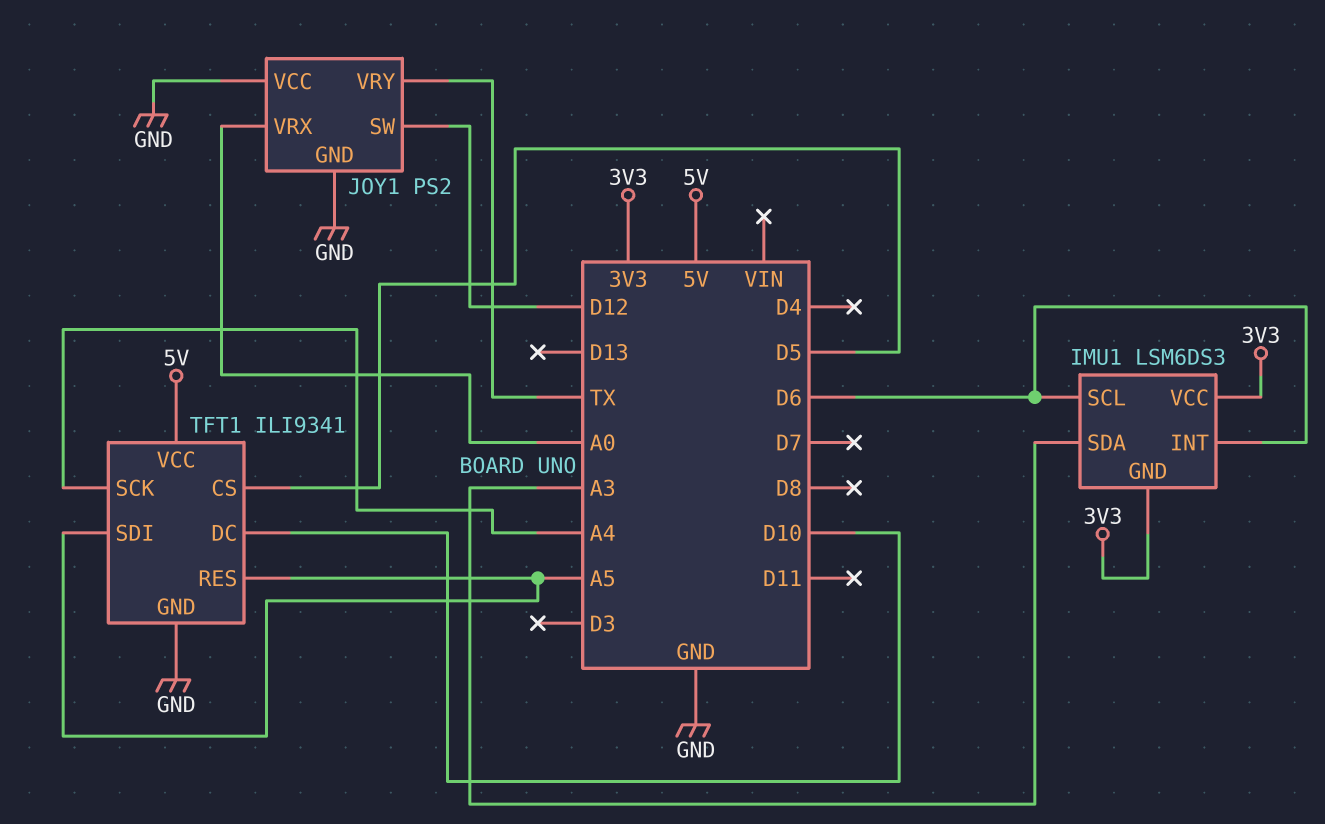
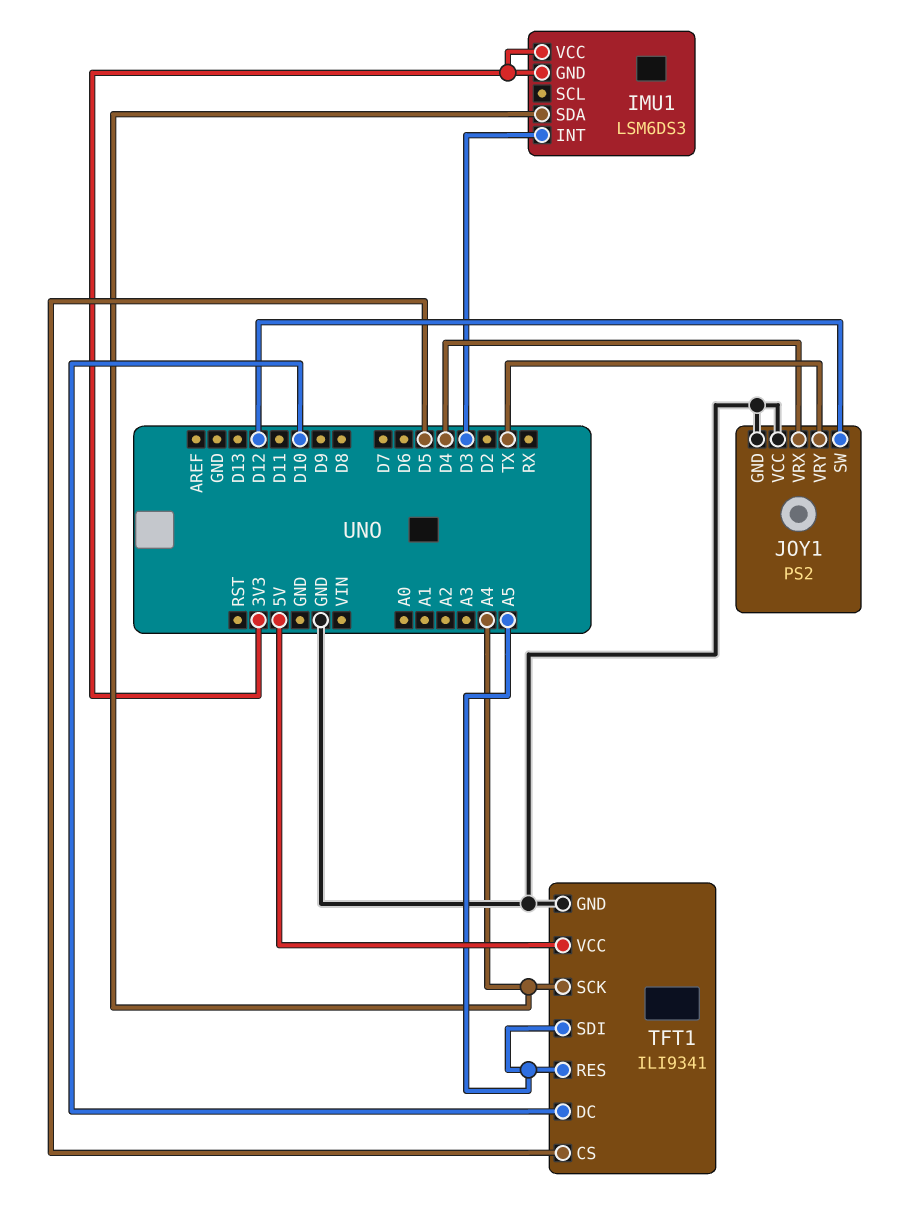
IMU1 pin INT: D6 -> D3
IMU1 pin SCL: D6 -> none
IMU1 pin SDA: A3 -> A4
JOY1 pin VRX: A0 -> D4

